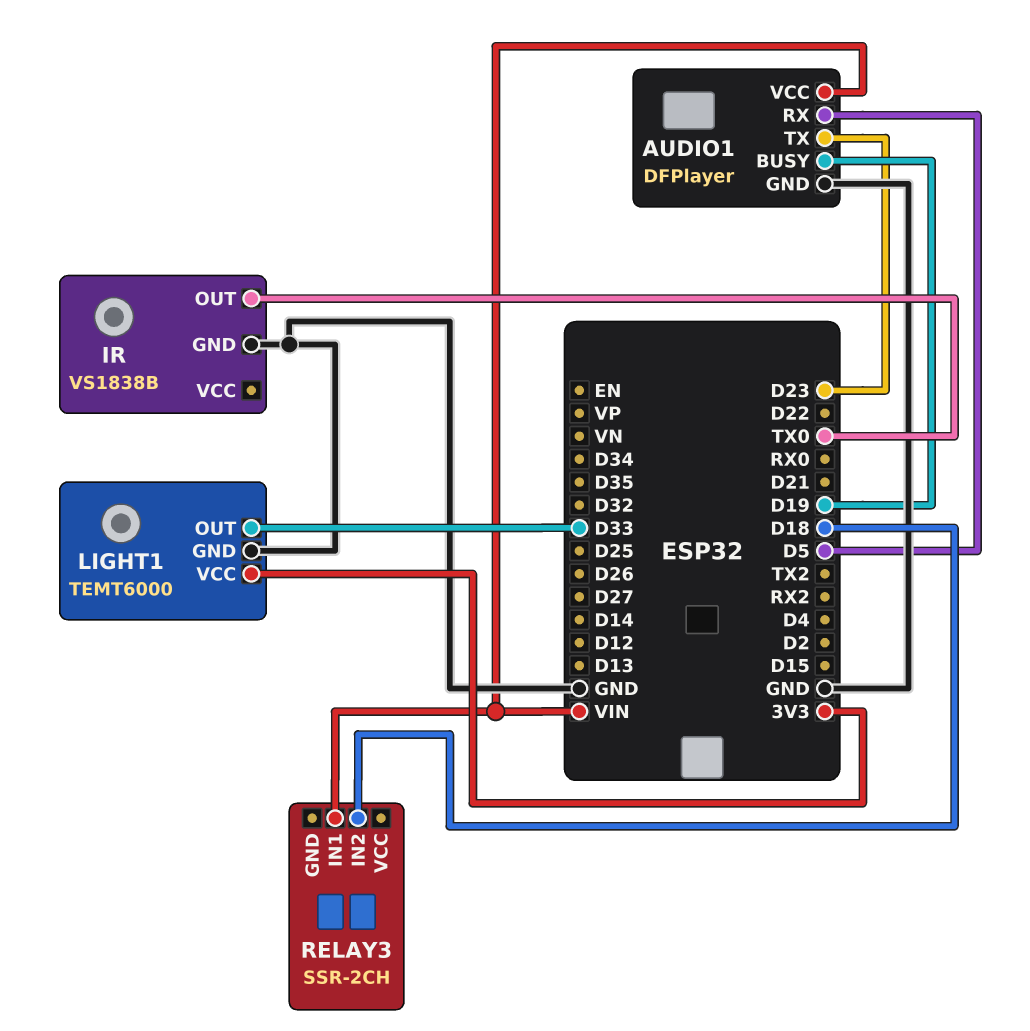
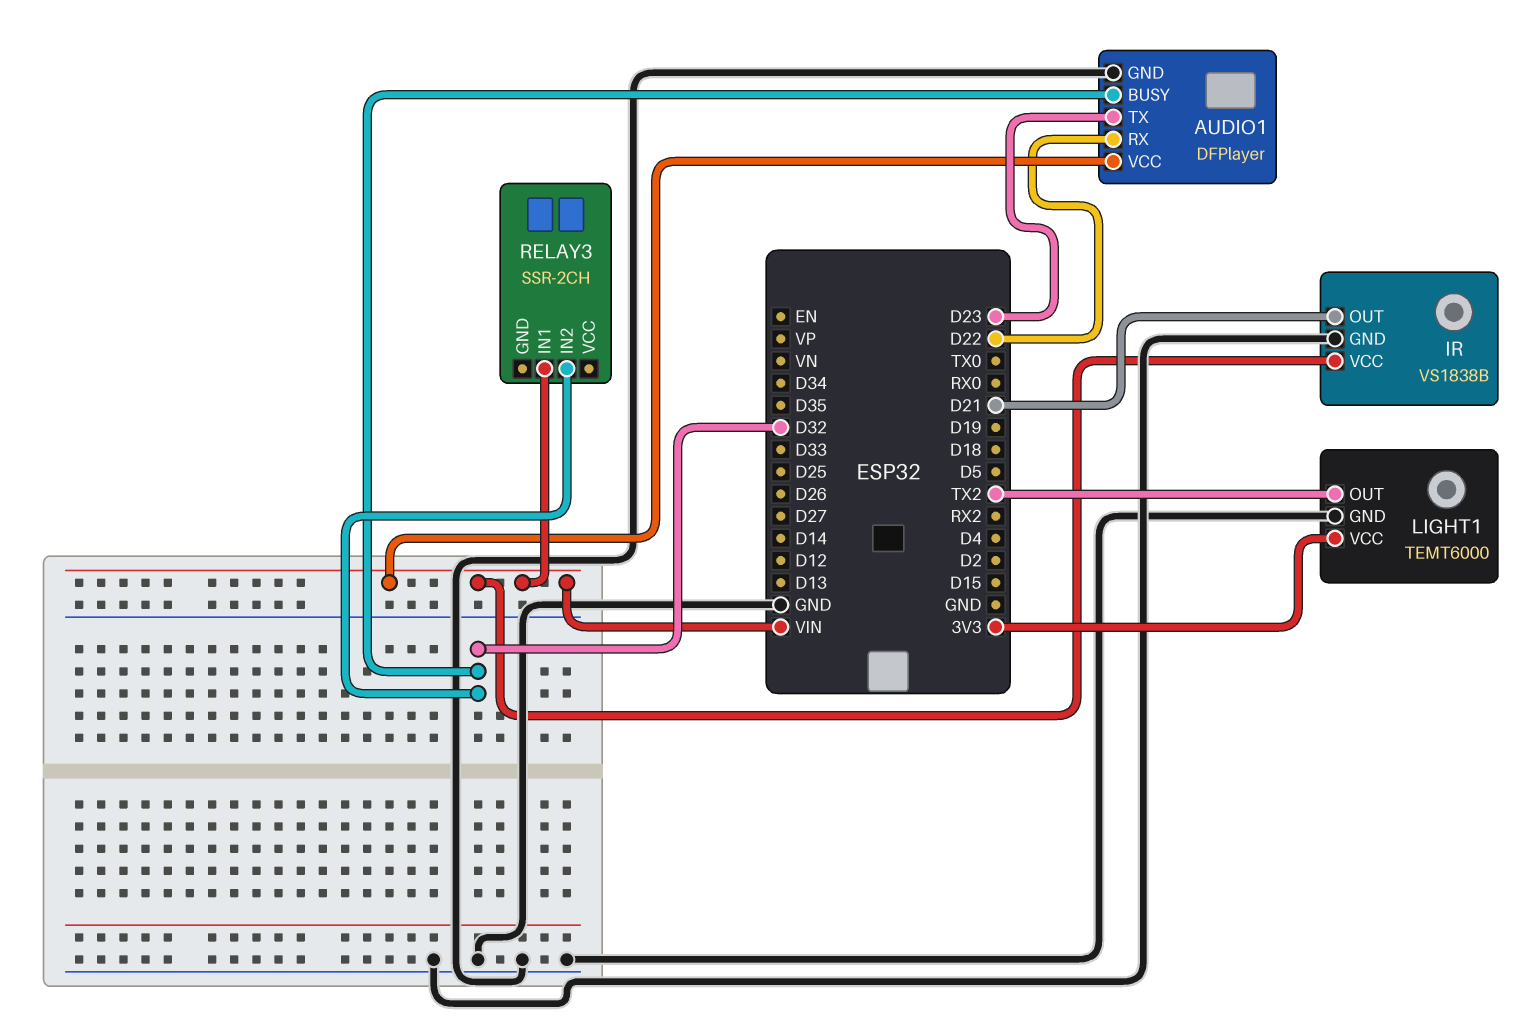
AUDIO1 pin BUSY: D19 -> D32
AUDIO1 pin RX: D5 -> D22
IR pin OUT: TX0 -> D21
IR pin VCC: none -> VIN
LIGHT1 pin OUT: D33 -> TX2
RELAY3 pin IN2: D18 -> D32

